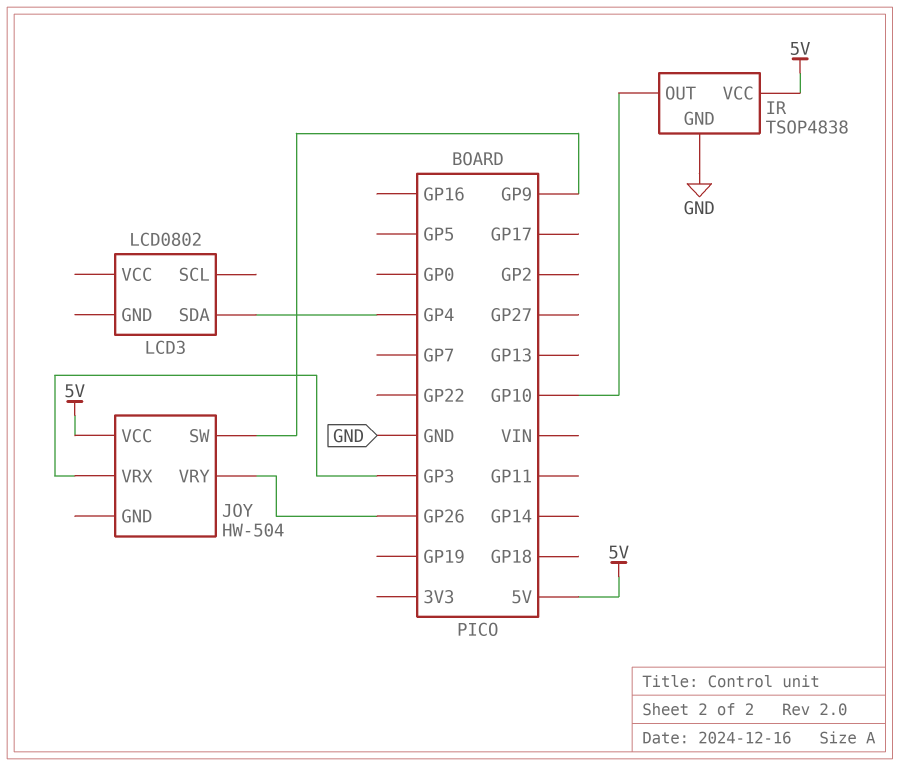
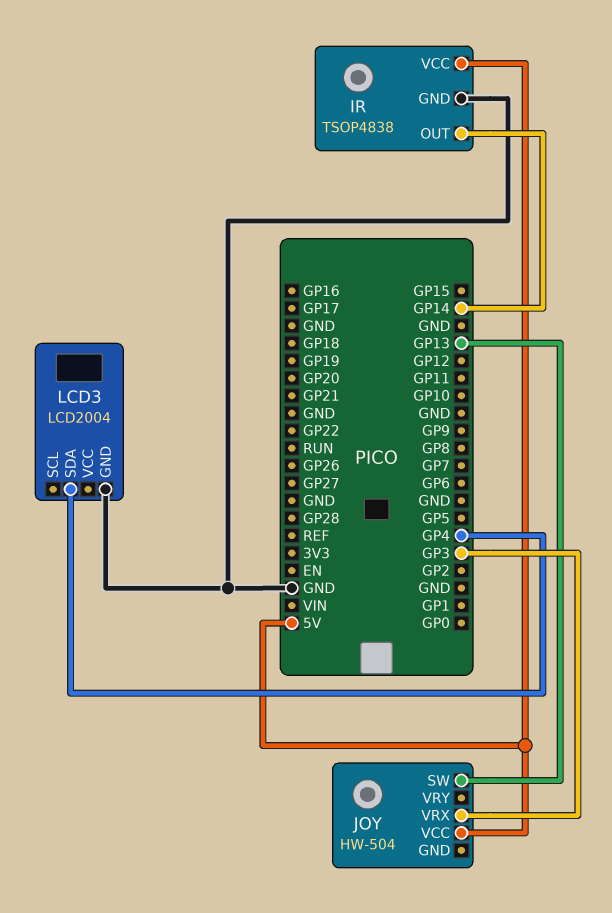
IR pin OUT: GP10 -> GP14
JOY pin SW: GP9 -> GP13
JOY pin VRY: GP26 -> none
LCD3: LCD0802 -> LCD2004
LCD3 pin GND: none -> GND

